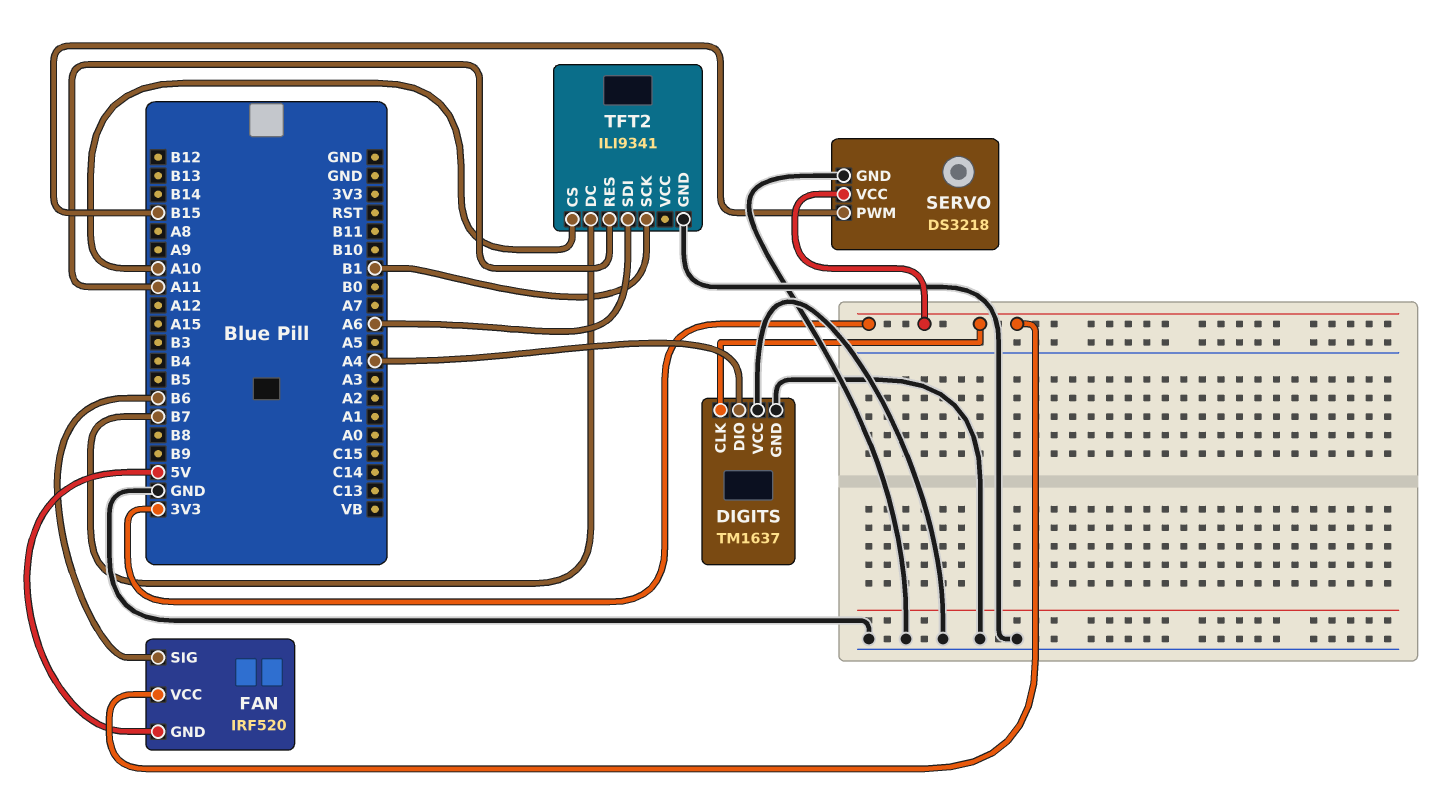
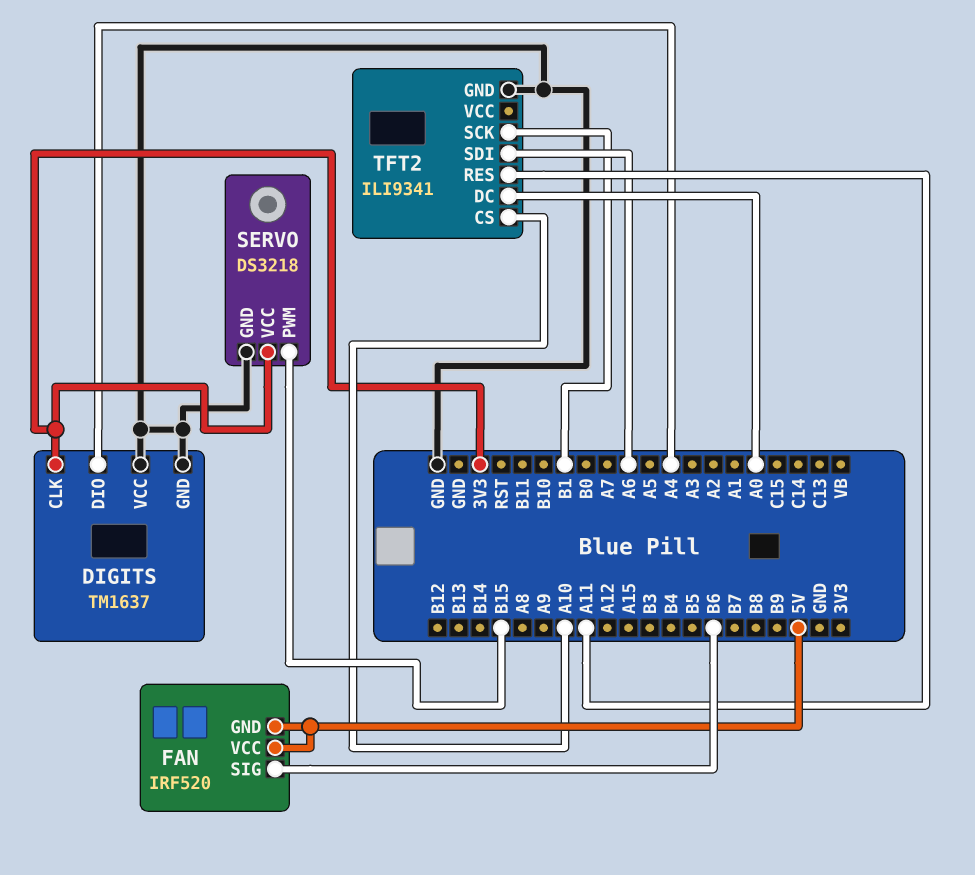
FAN pin VCC: 3V3 -> 5V
TFT2 pin DC: B7 -> A0

